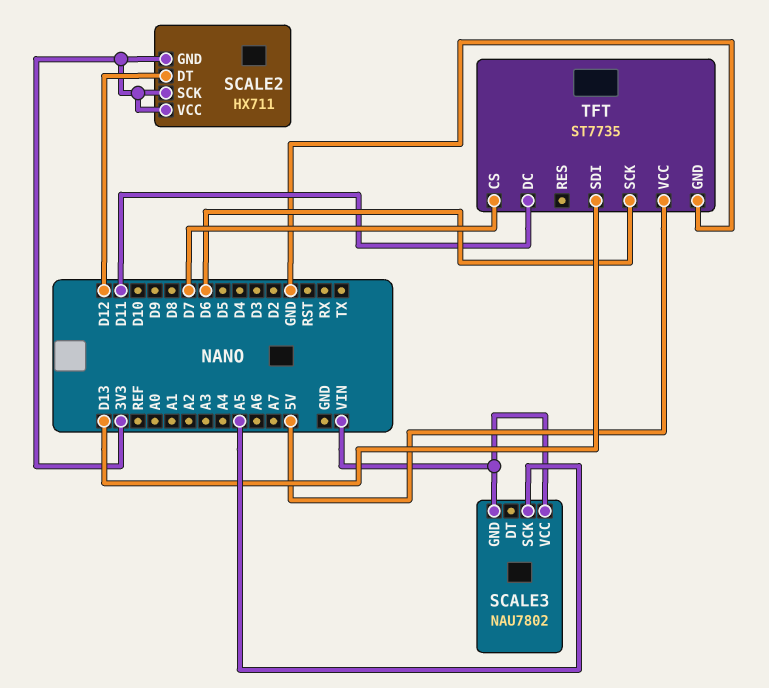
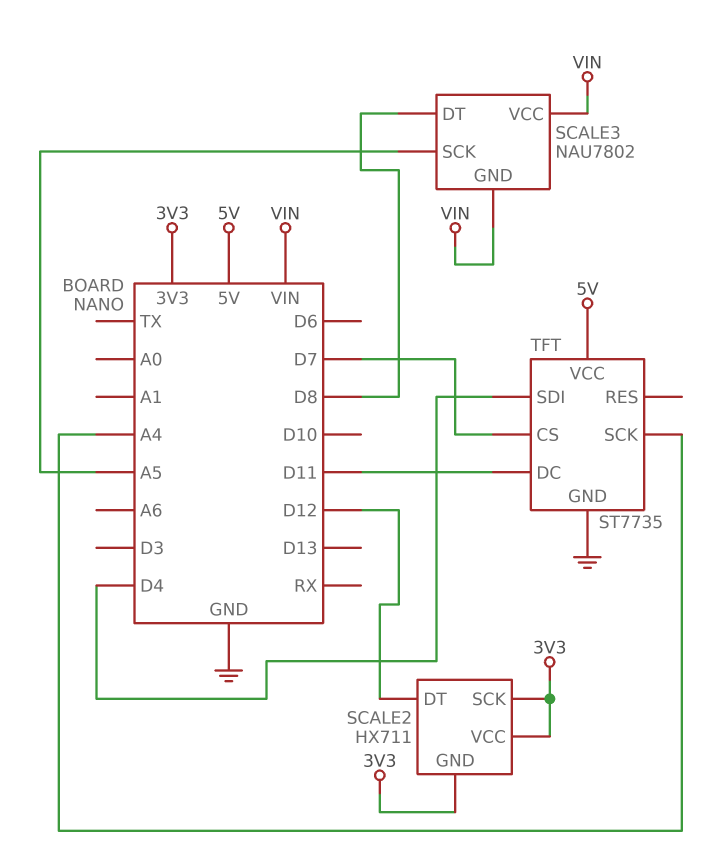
SCALE3 pin DT: none -> D8
TFT pin SCK: D6 -> A4
TFT pin SDI: D13 -> D4

